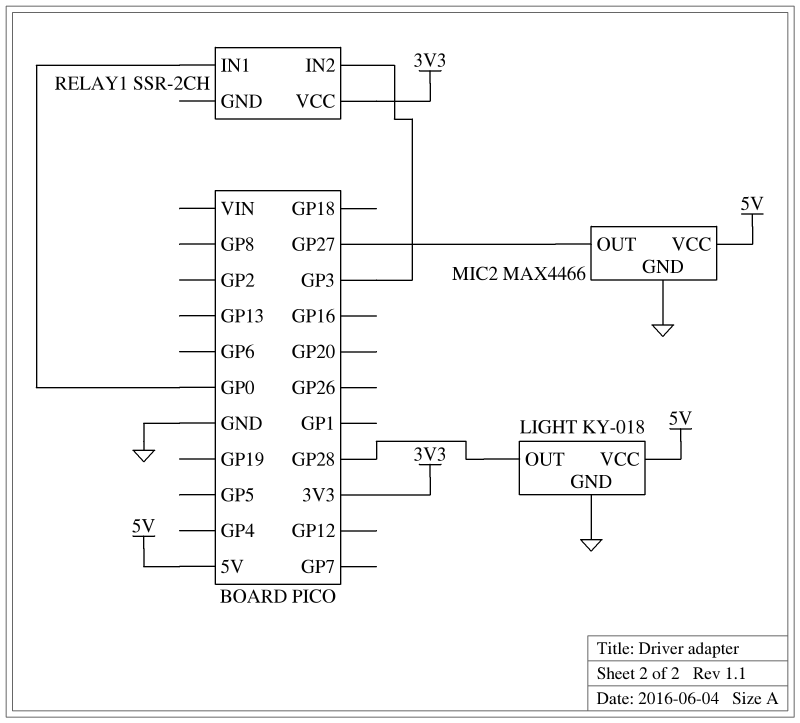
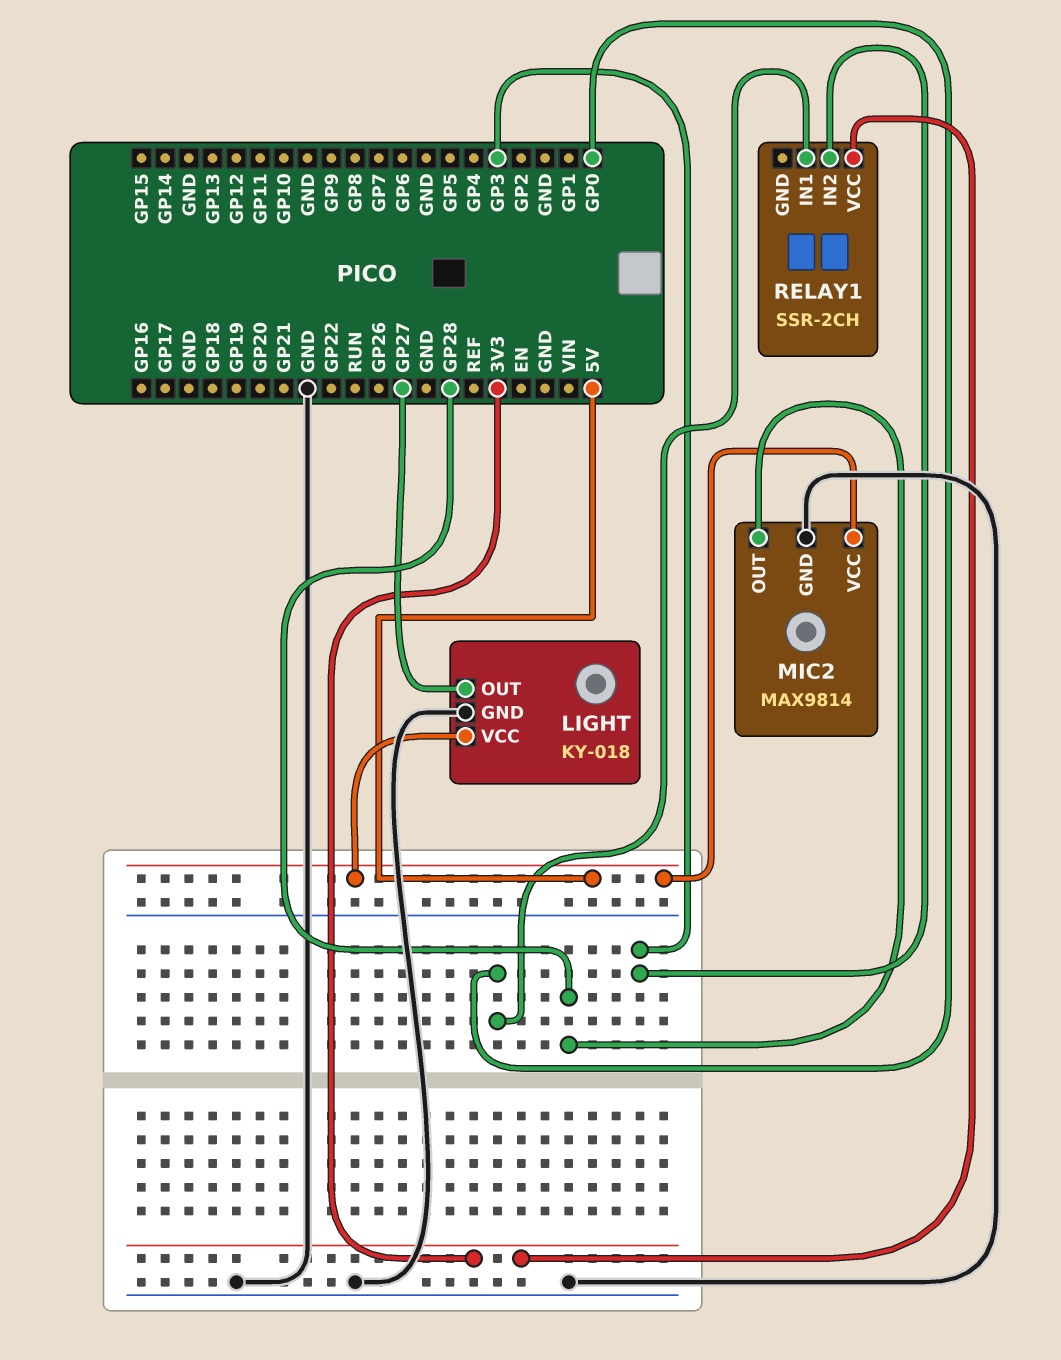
LIGHT pin OUT: GP28 -> GP27
MIC2: MAX4466 -> MAX9814
MIC2 pin OUT: GP27 -> GP28

